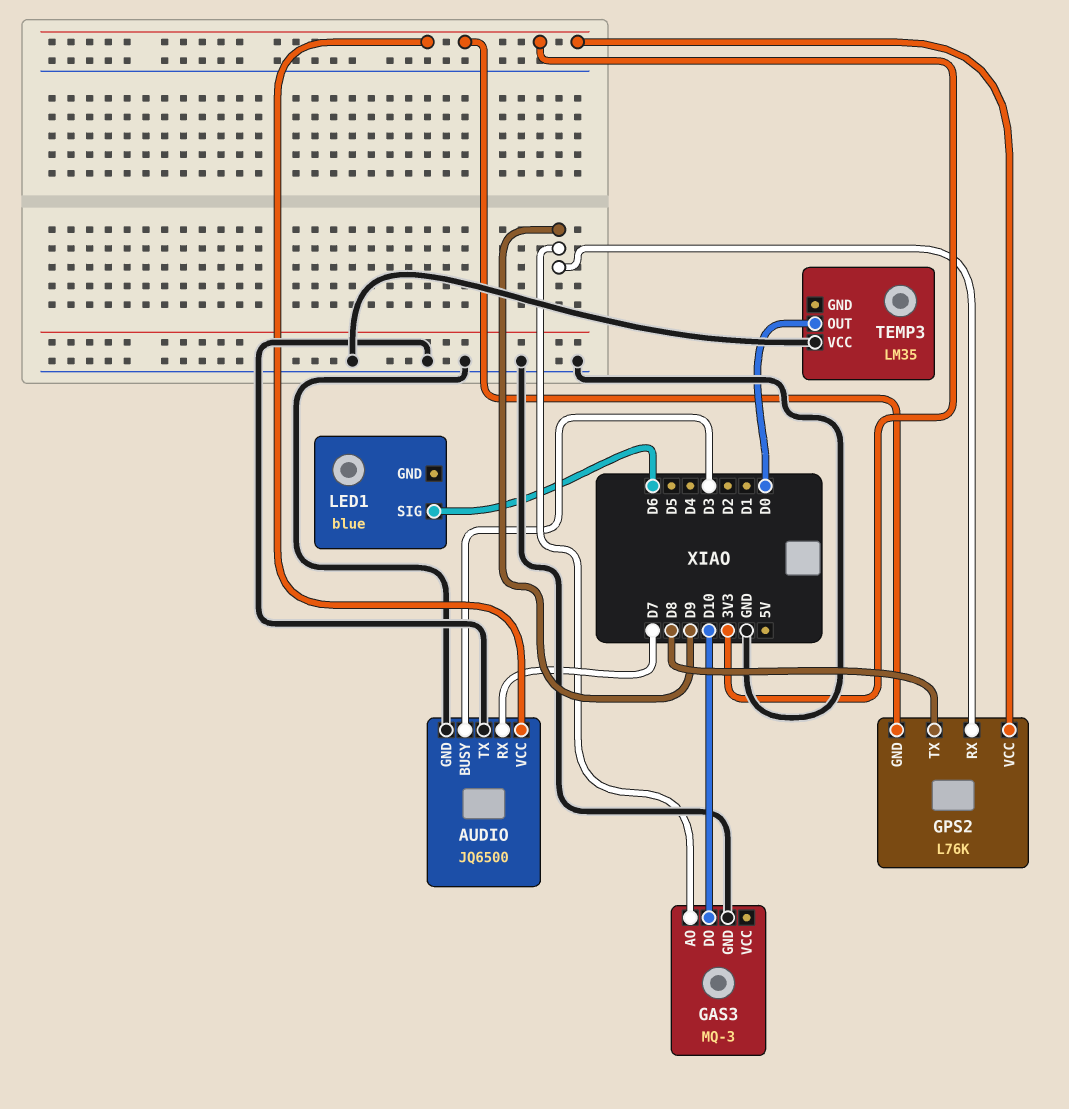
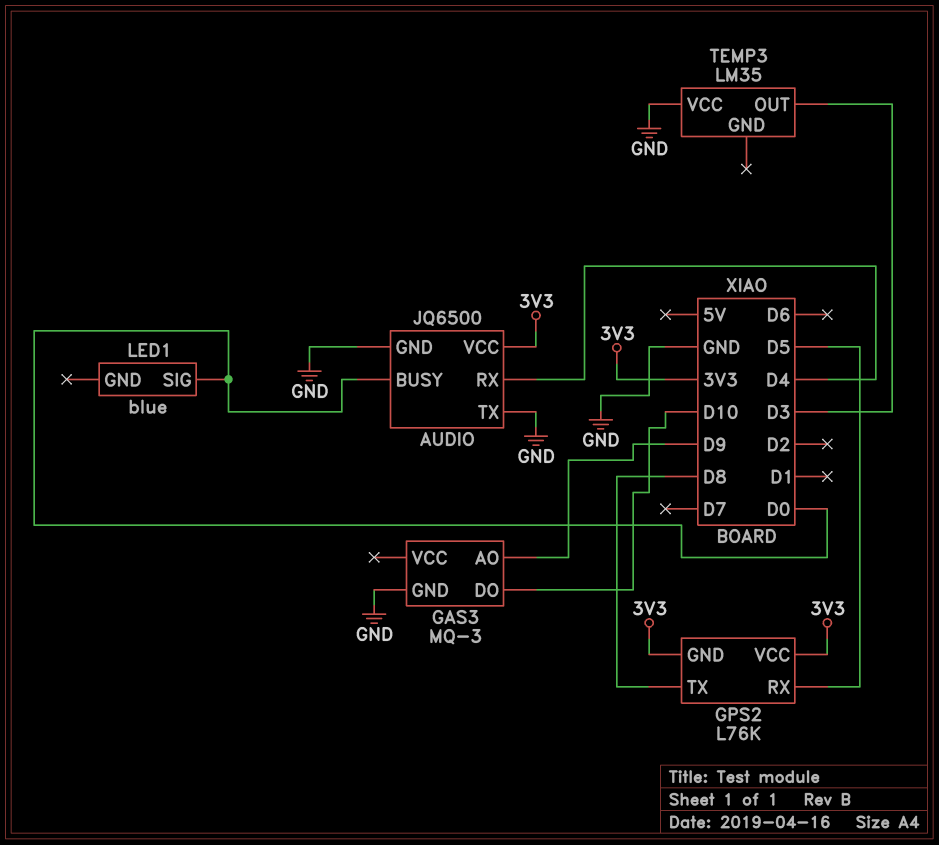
AUDIO pin BUSY: D3 -> D0
AUDIO pin RX: D7 -> D4
GPS2 pin RX: D9 -> D5
LED1 pin SIG: D6 -> D0
TEMP3 pin OUT: D0 -> D3

